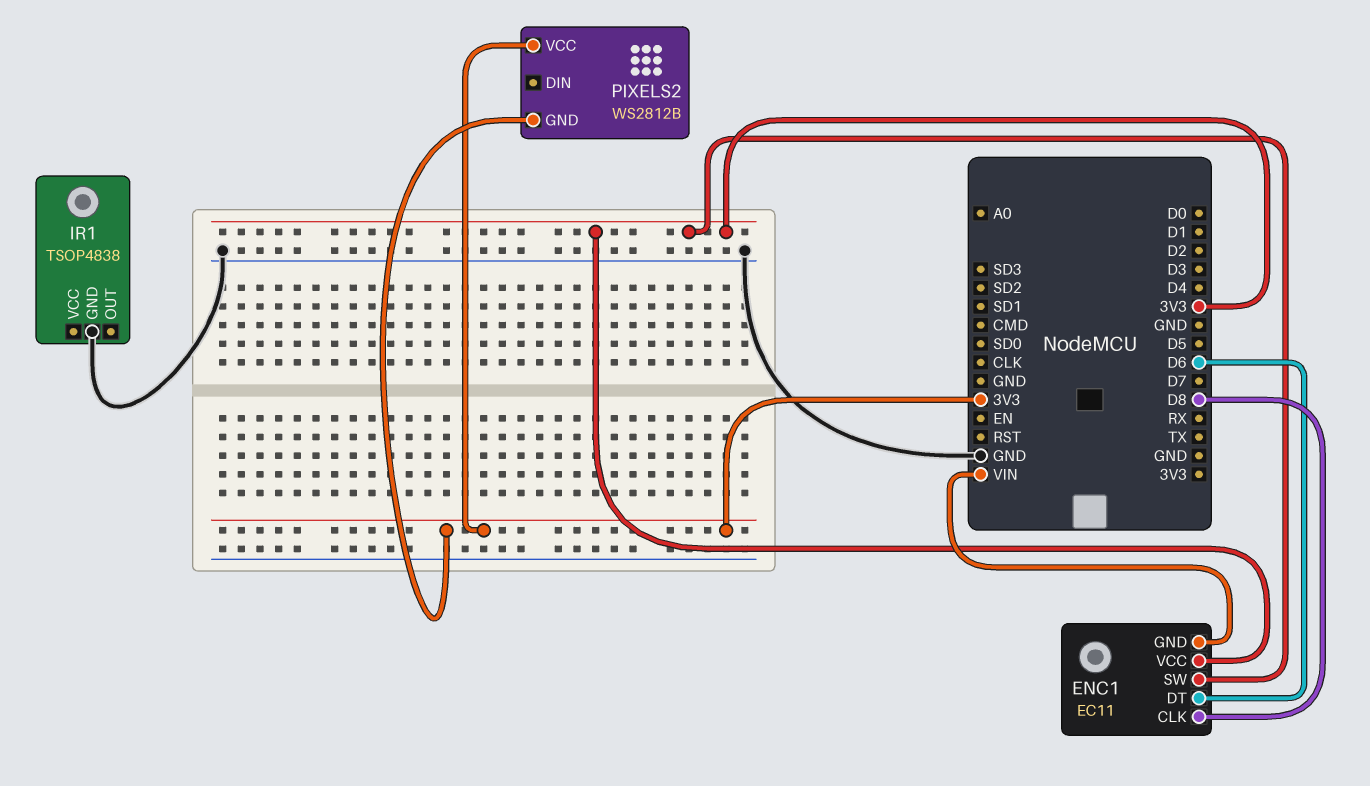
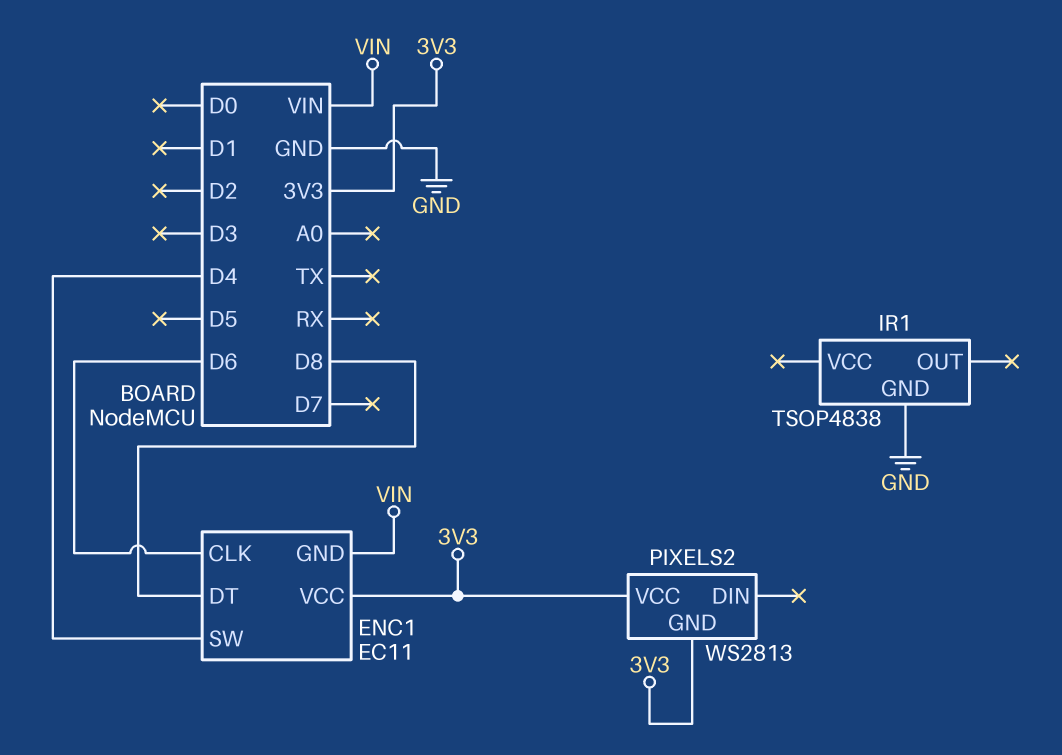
ENC1 pin CLK: D8 -> D6
ENC1 pin DT: D6 -> D8
ENC1 pin SW: 3V3 -> D4
PIXELS2: WS2812B -> WS2813

